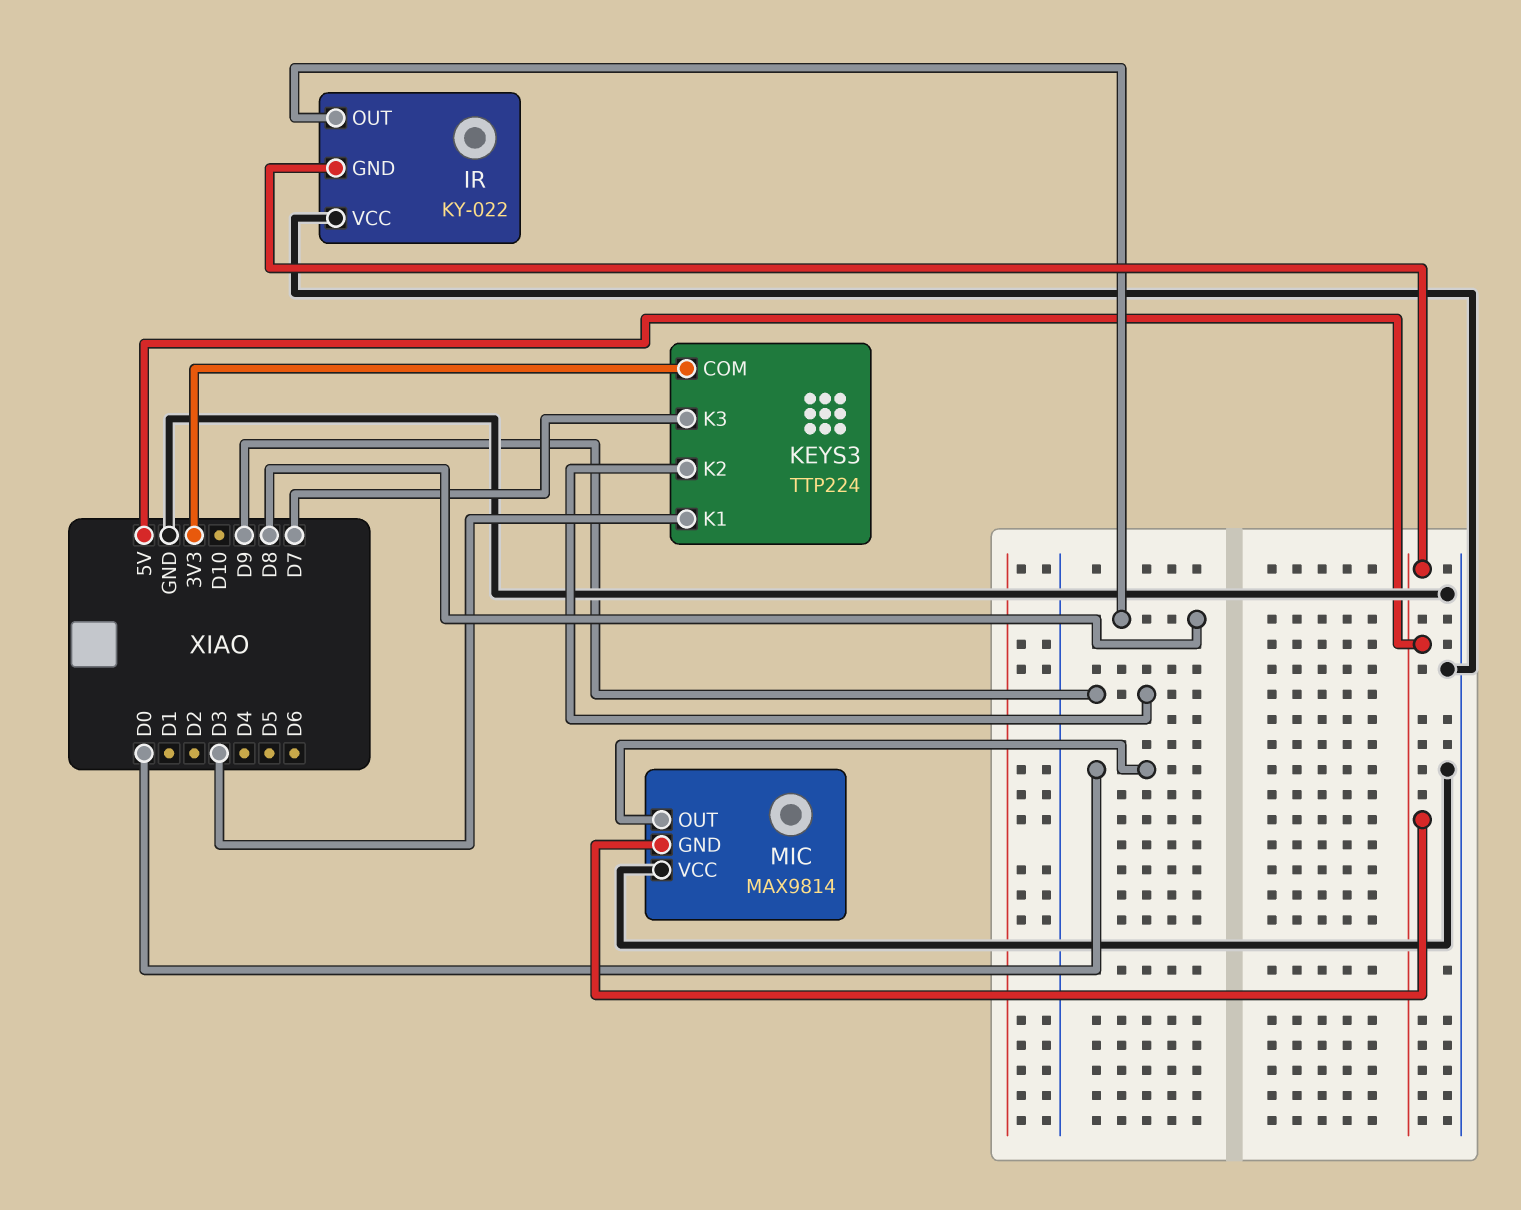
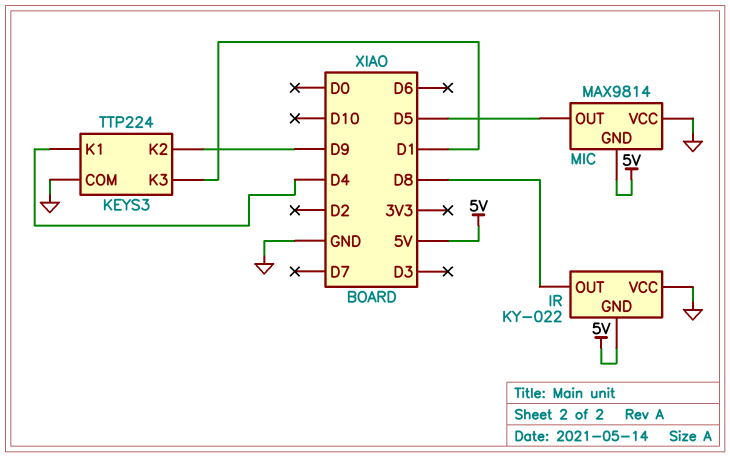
KEYS3 pin COM: 3V3 -> GND
KEYS3 pin K1: D3 -> D4
KEYS3 pin K3: D7 -> D1
MIC pin OUT: D0 -> D5

